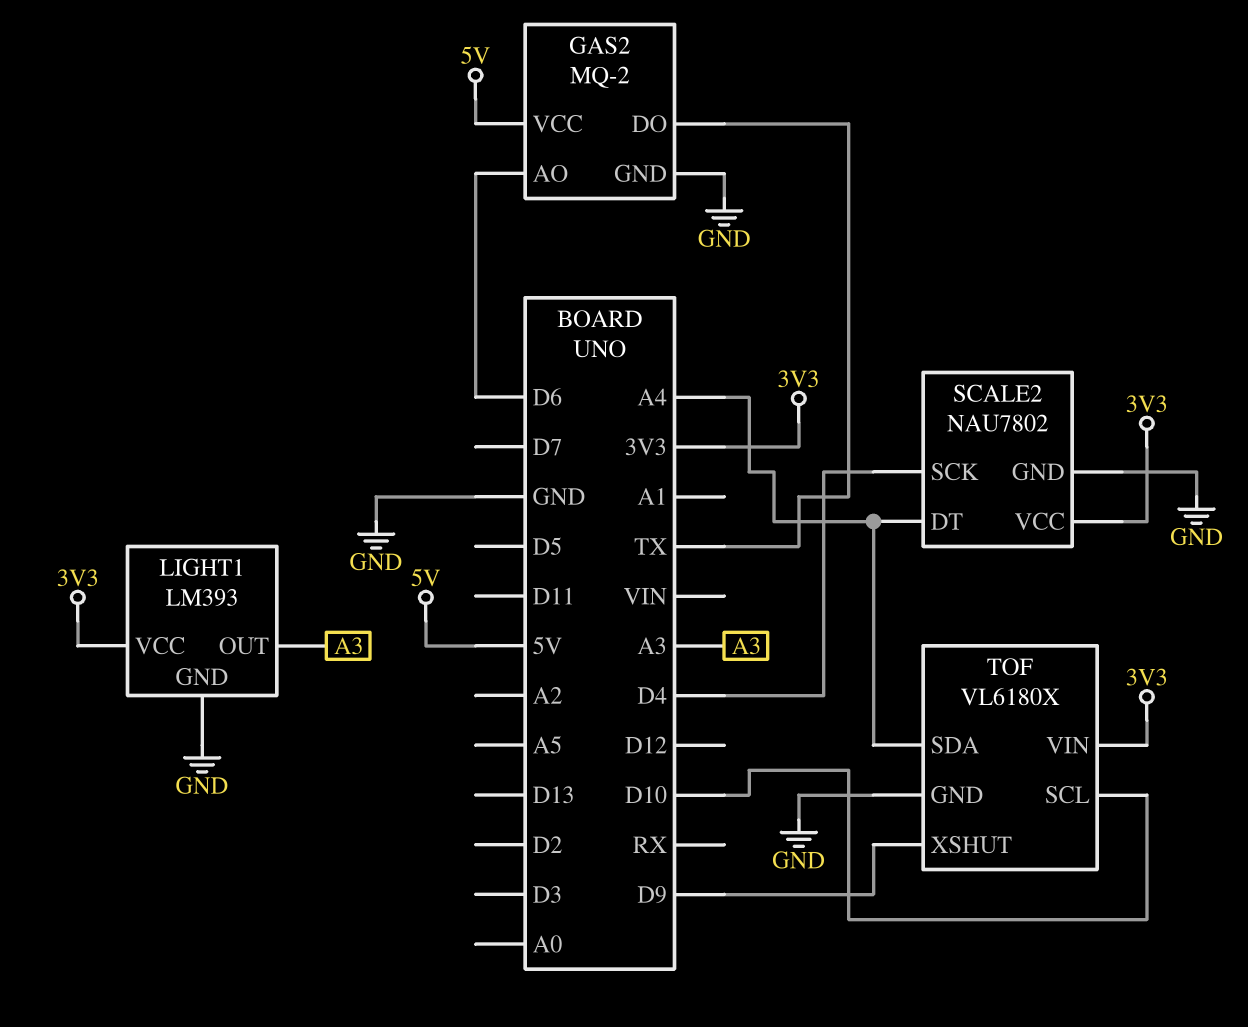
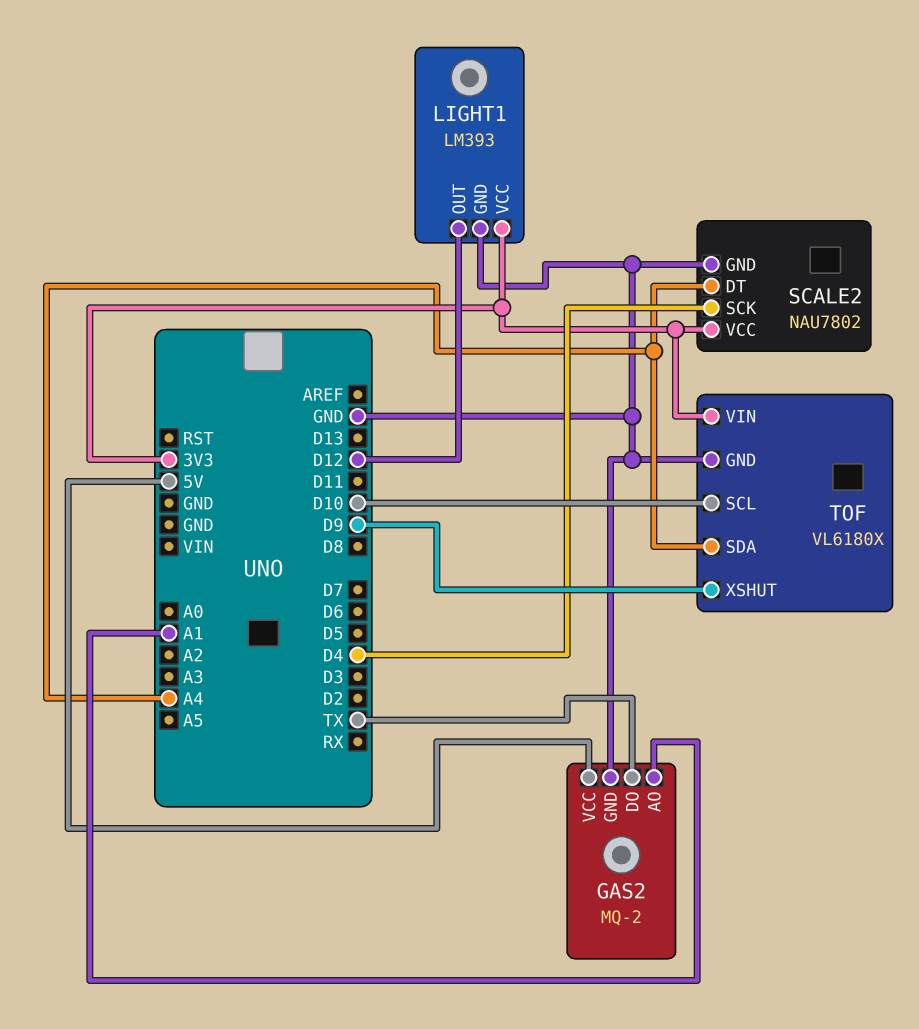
GAS2 pin AO: D6 -> A1
LIGHT1 pin OUT: A3 -> D12

